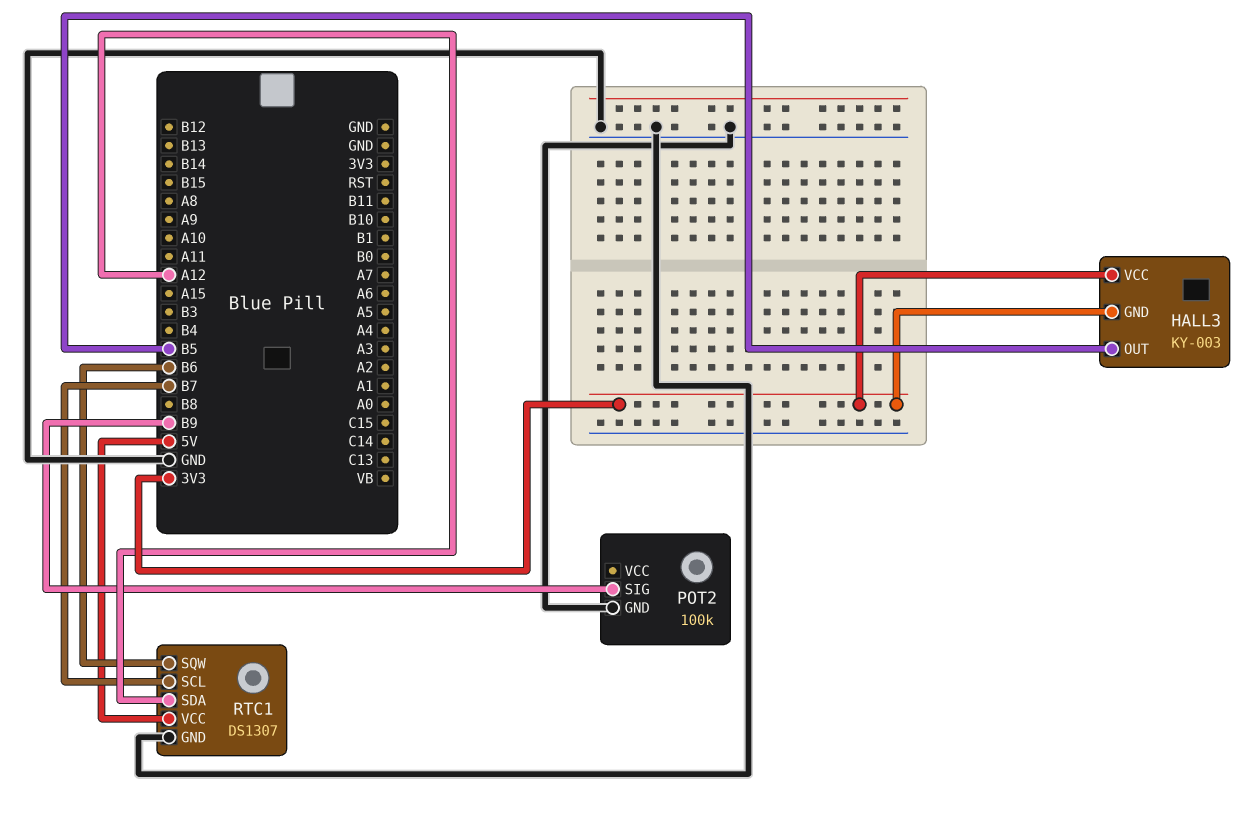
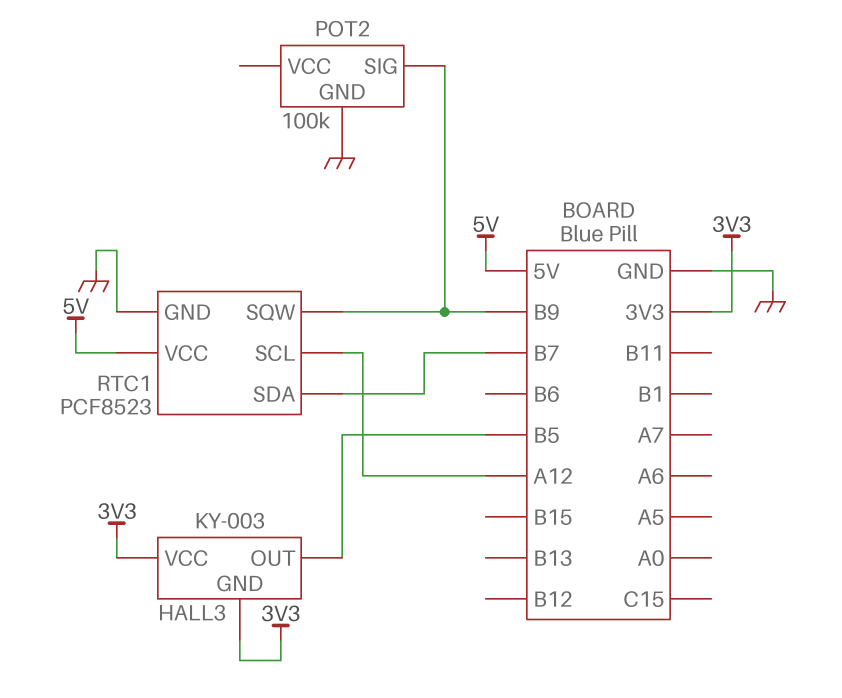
RTC1: DS1307 -> PCF8523
RTC1 pin SCL: B7 -> A12
RTC1 pin SDA: A12 -> B7
RTC1 pin SQW: B6 -> B9

